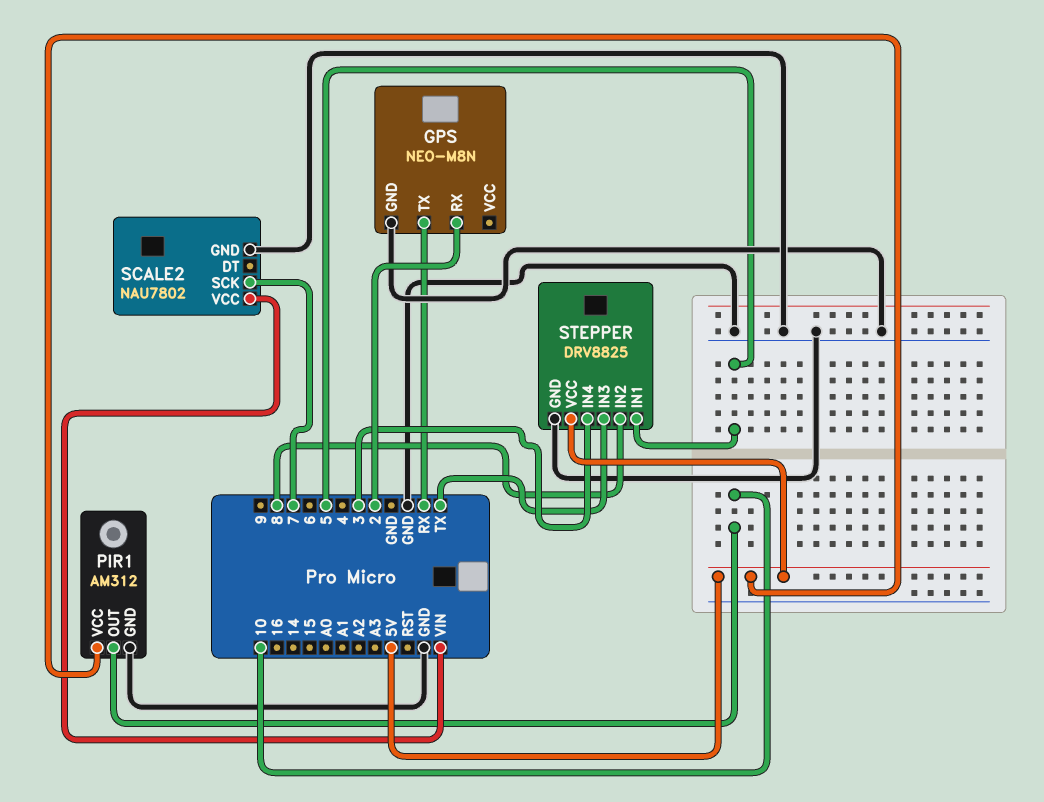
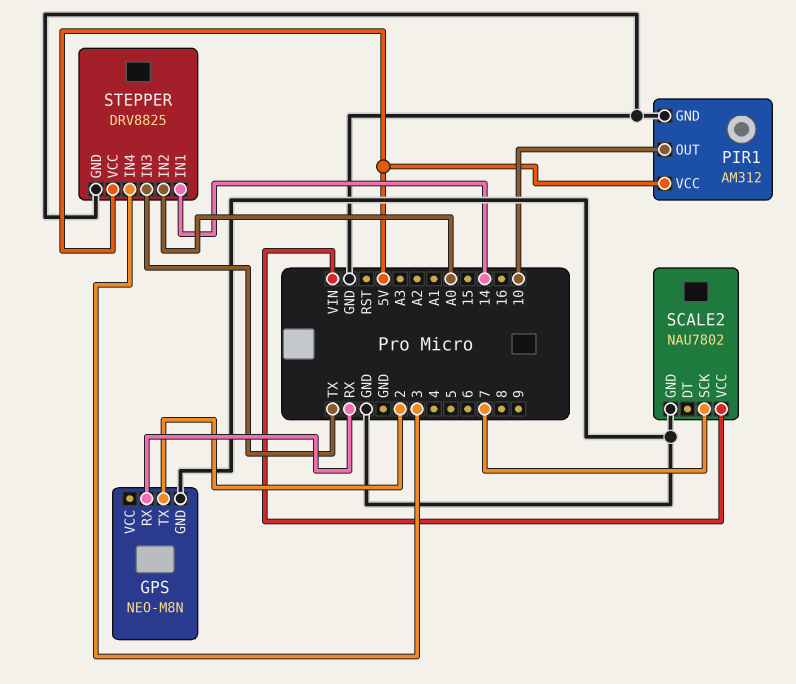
GPS pin RX: 2 -> RX
GPS pin TX: RX -> 2
STEPPER pin IN1: 5 -> 14
STEPPER pin IN2: 8 -> A0

